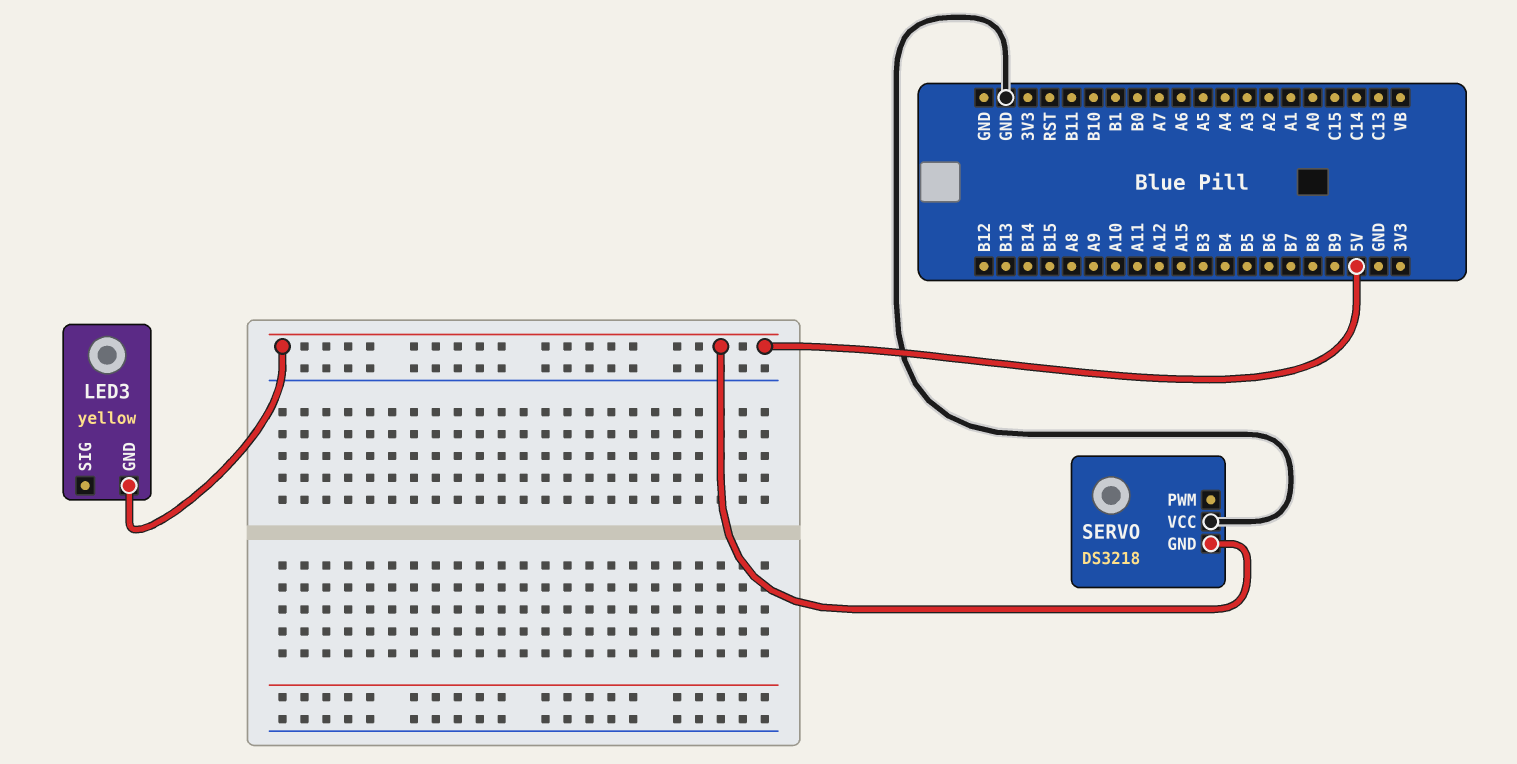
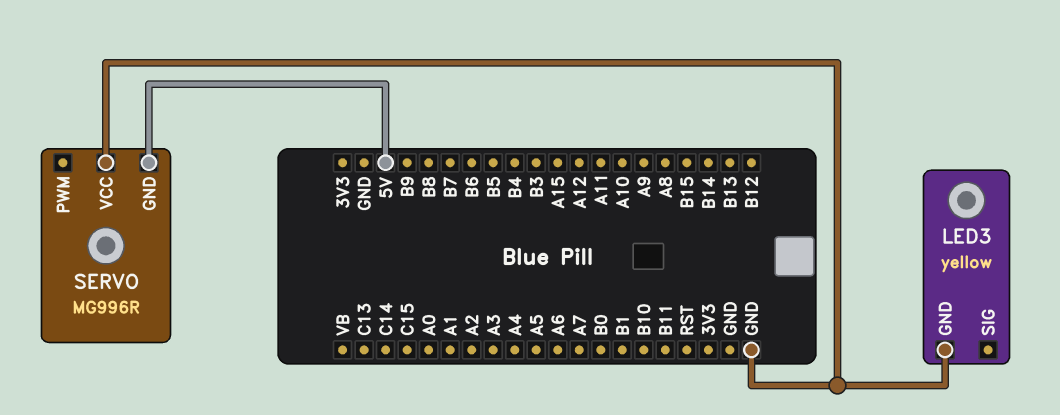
LED3 pin GND: 5V -> GND
SERVO: DS3218 -> MG996R

